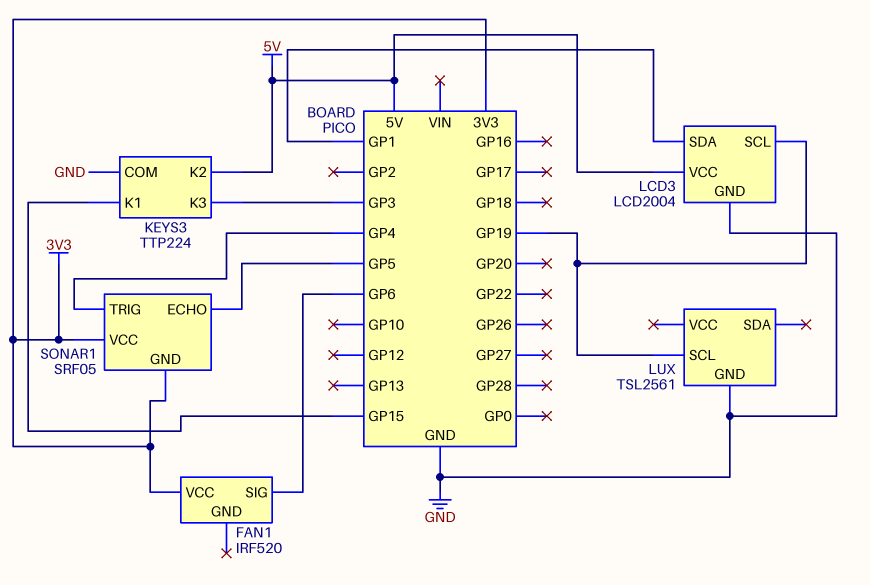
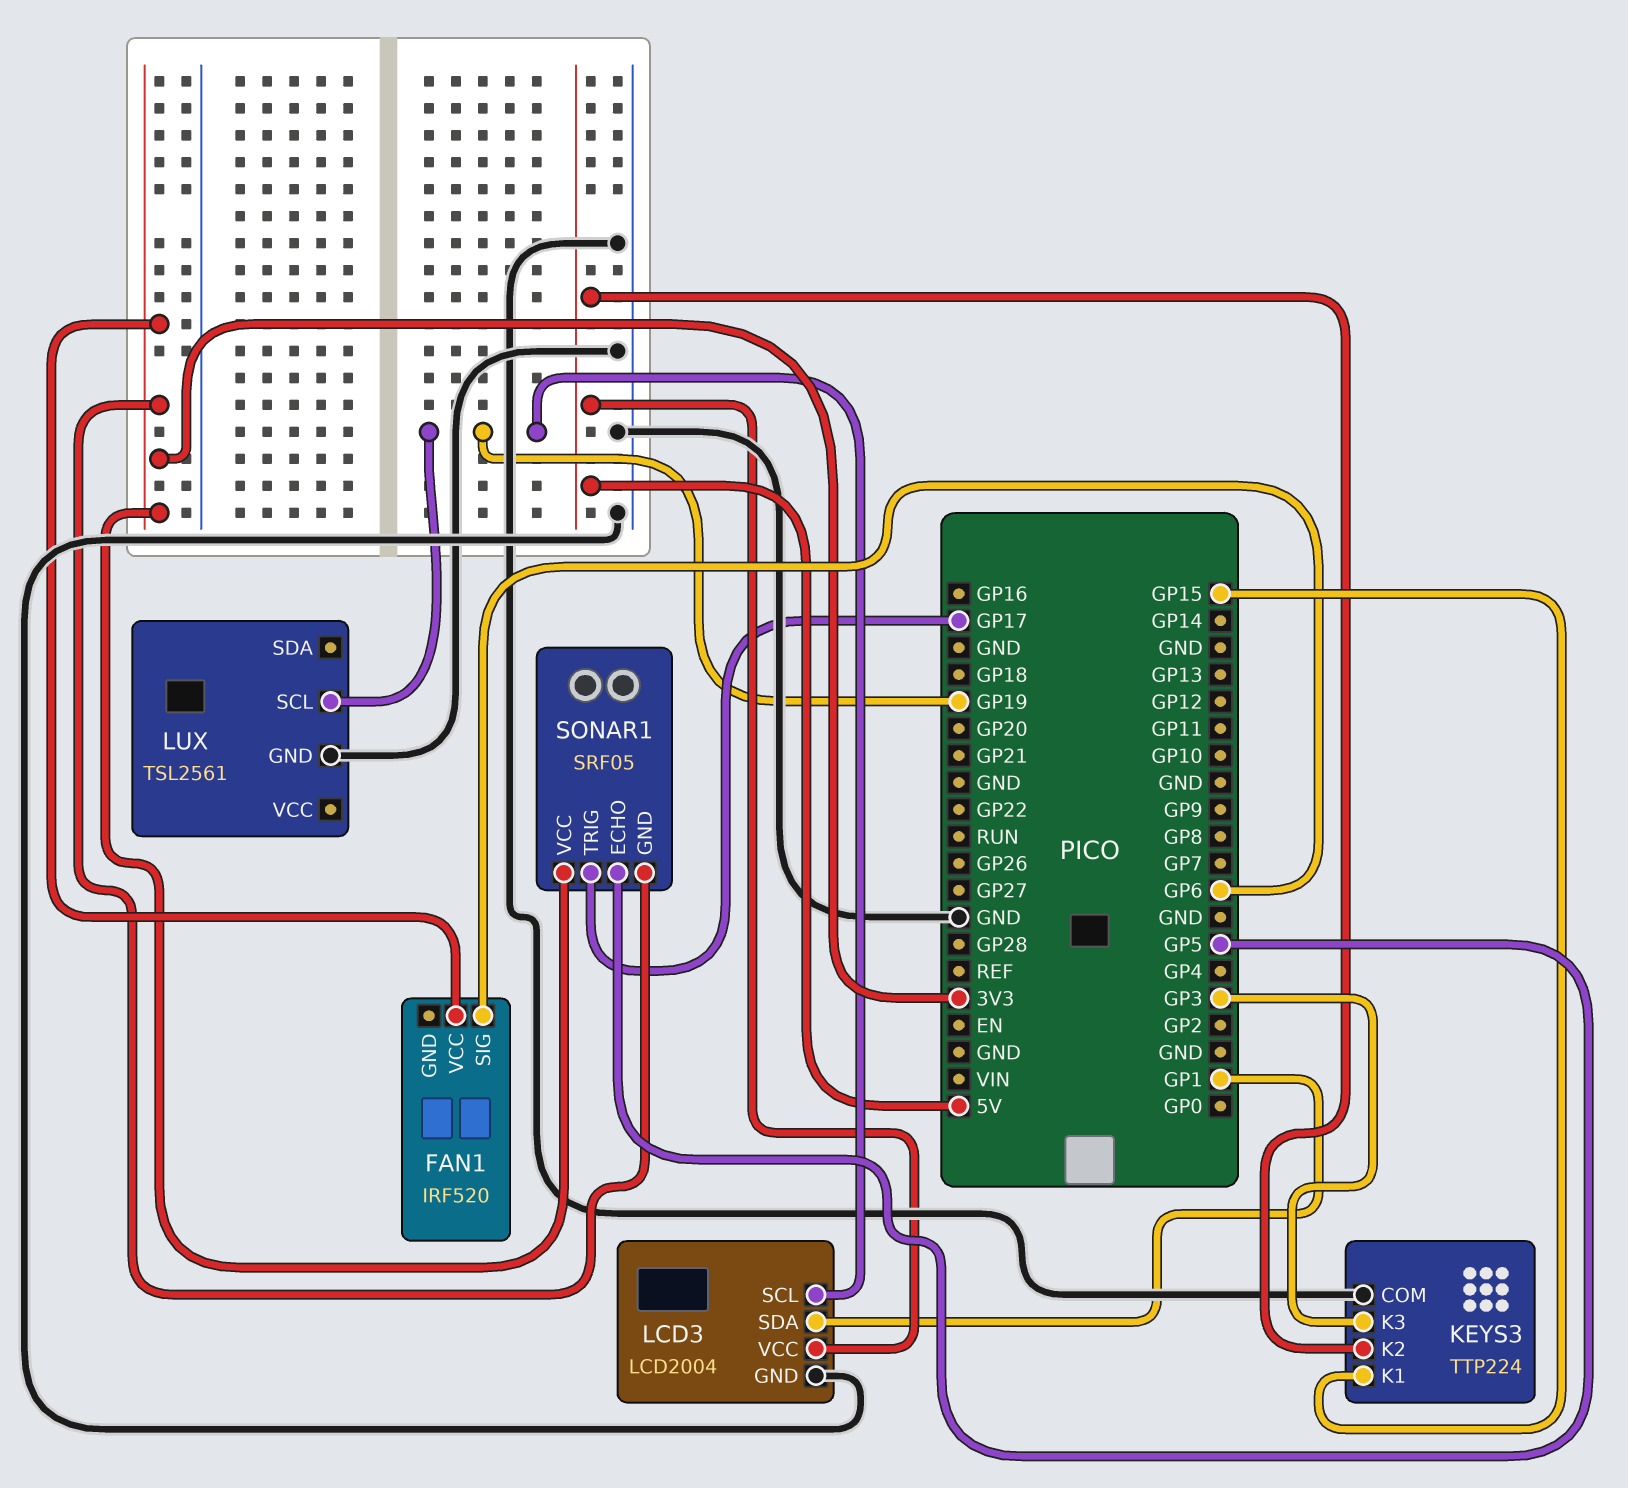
SONAR1 pin TRIG: GP4 -> GP17

